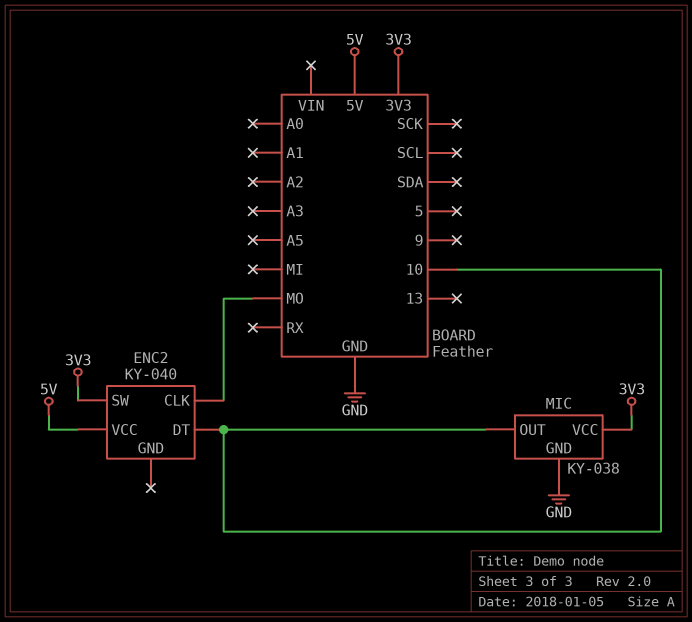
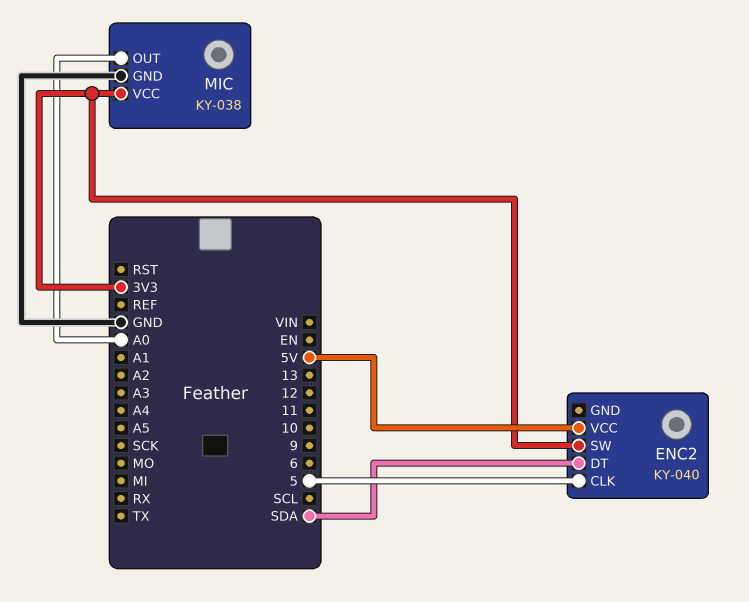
ENC2 pin CLK: MO -> 5
ENC2 pin DT: 10 -> SDA
MIC pin OUT: 10 -> A0

